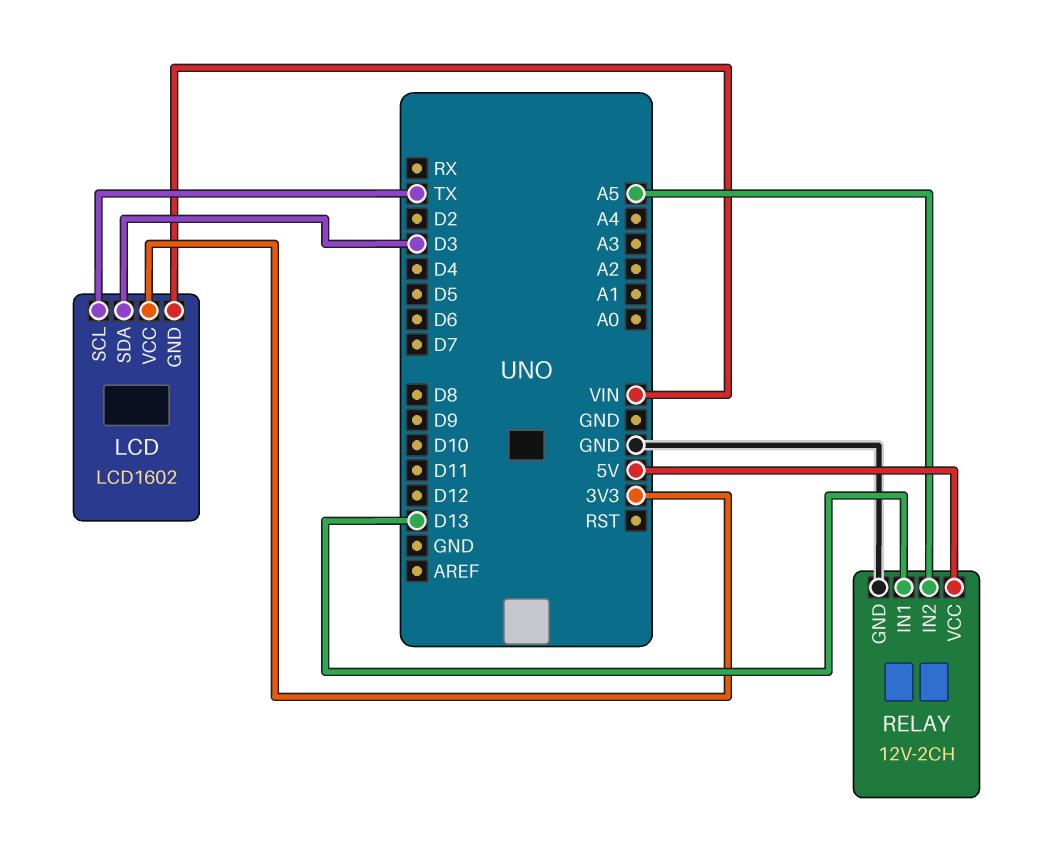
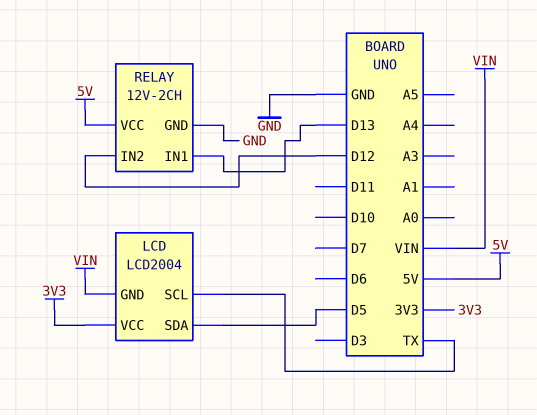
LCD: LCD1602 -> LCD2004
LCD pin SDA: D3 -> D5
RELAY pin IN2: A5 -> D12

